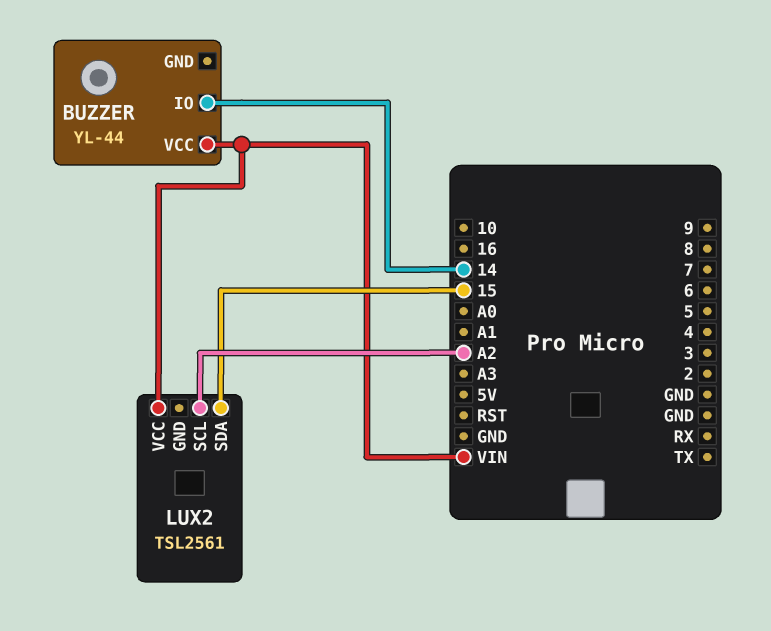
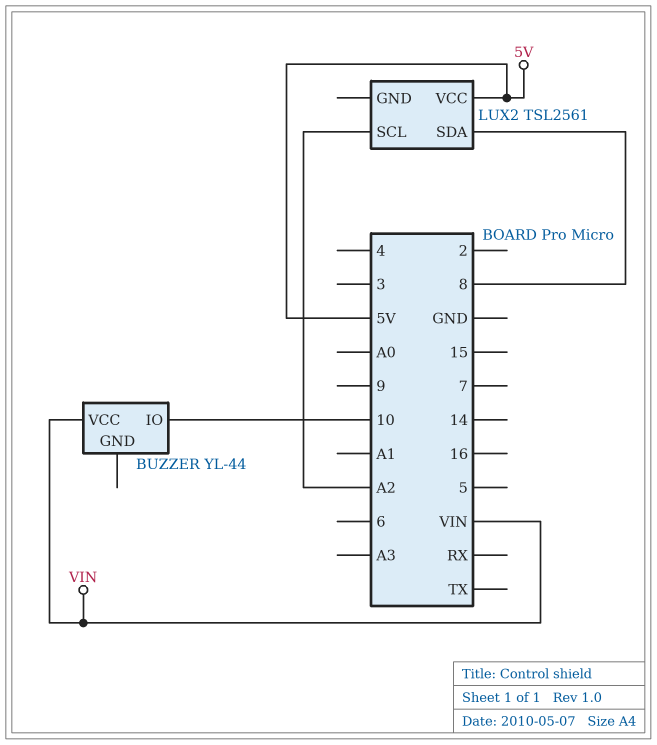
BUZZER pin IO: 14 -> 10
LUX2 pin SDA: 15 -> 8
LUX2 pin VCC: VIN -> 5V

